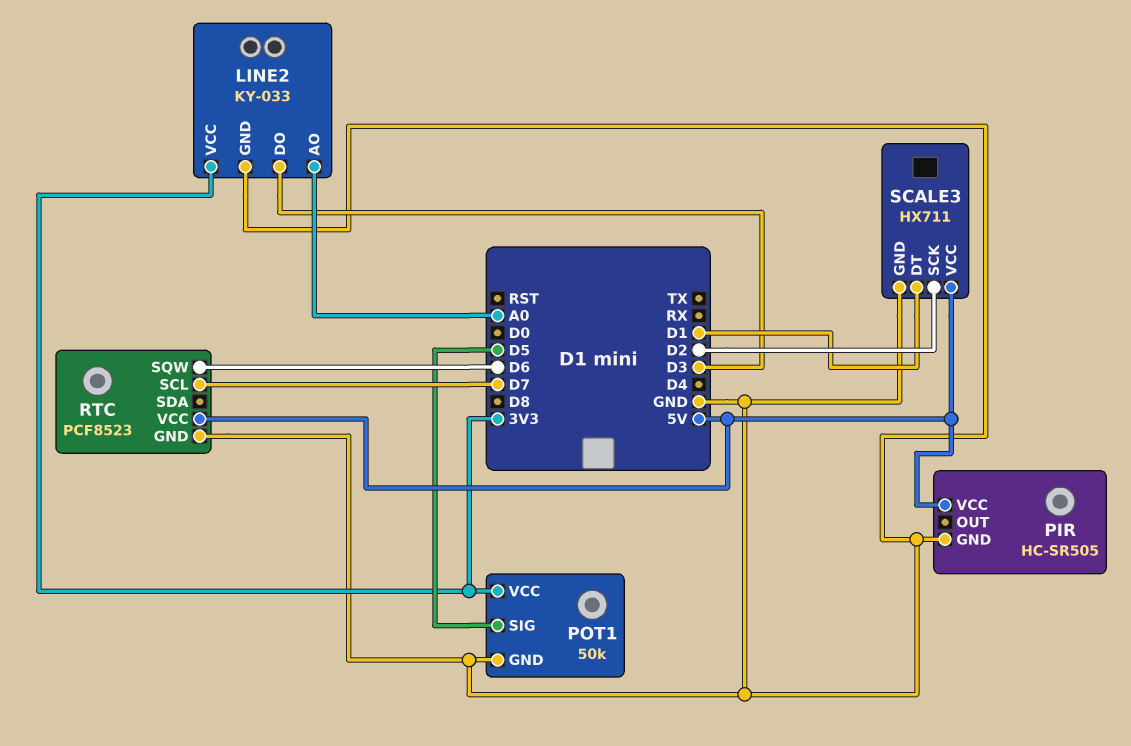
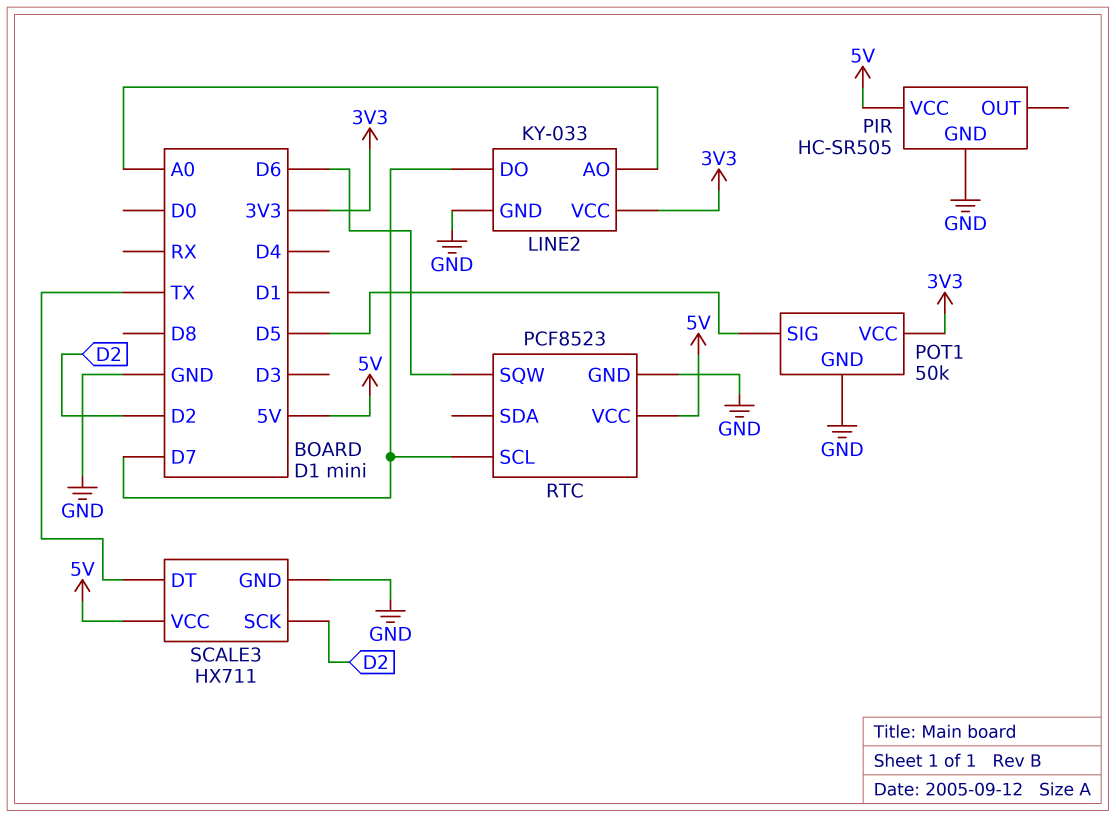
LINE2 pin DO: D3 -> D7
SCALE3 pin DT: D1 -> TX

